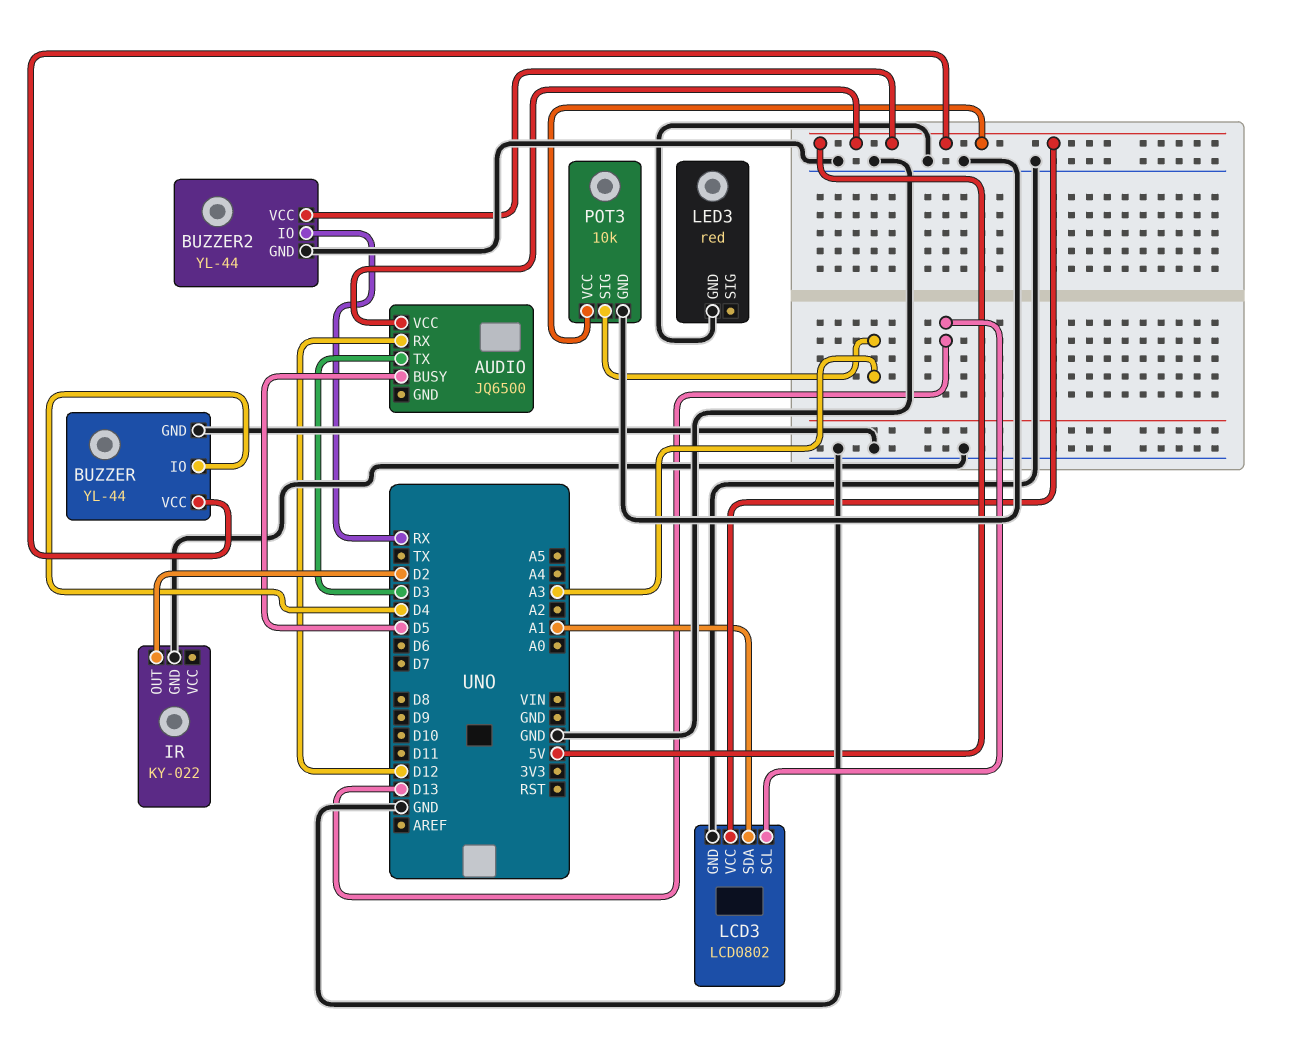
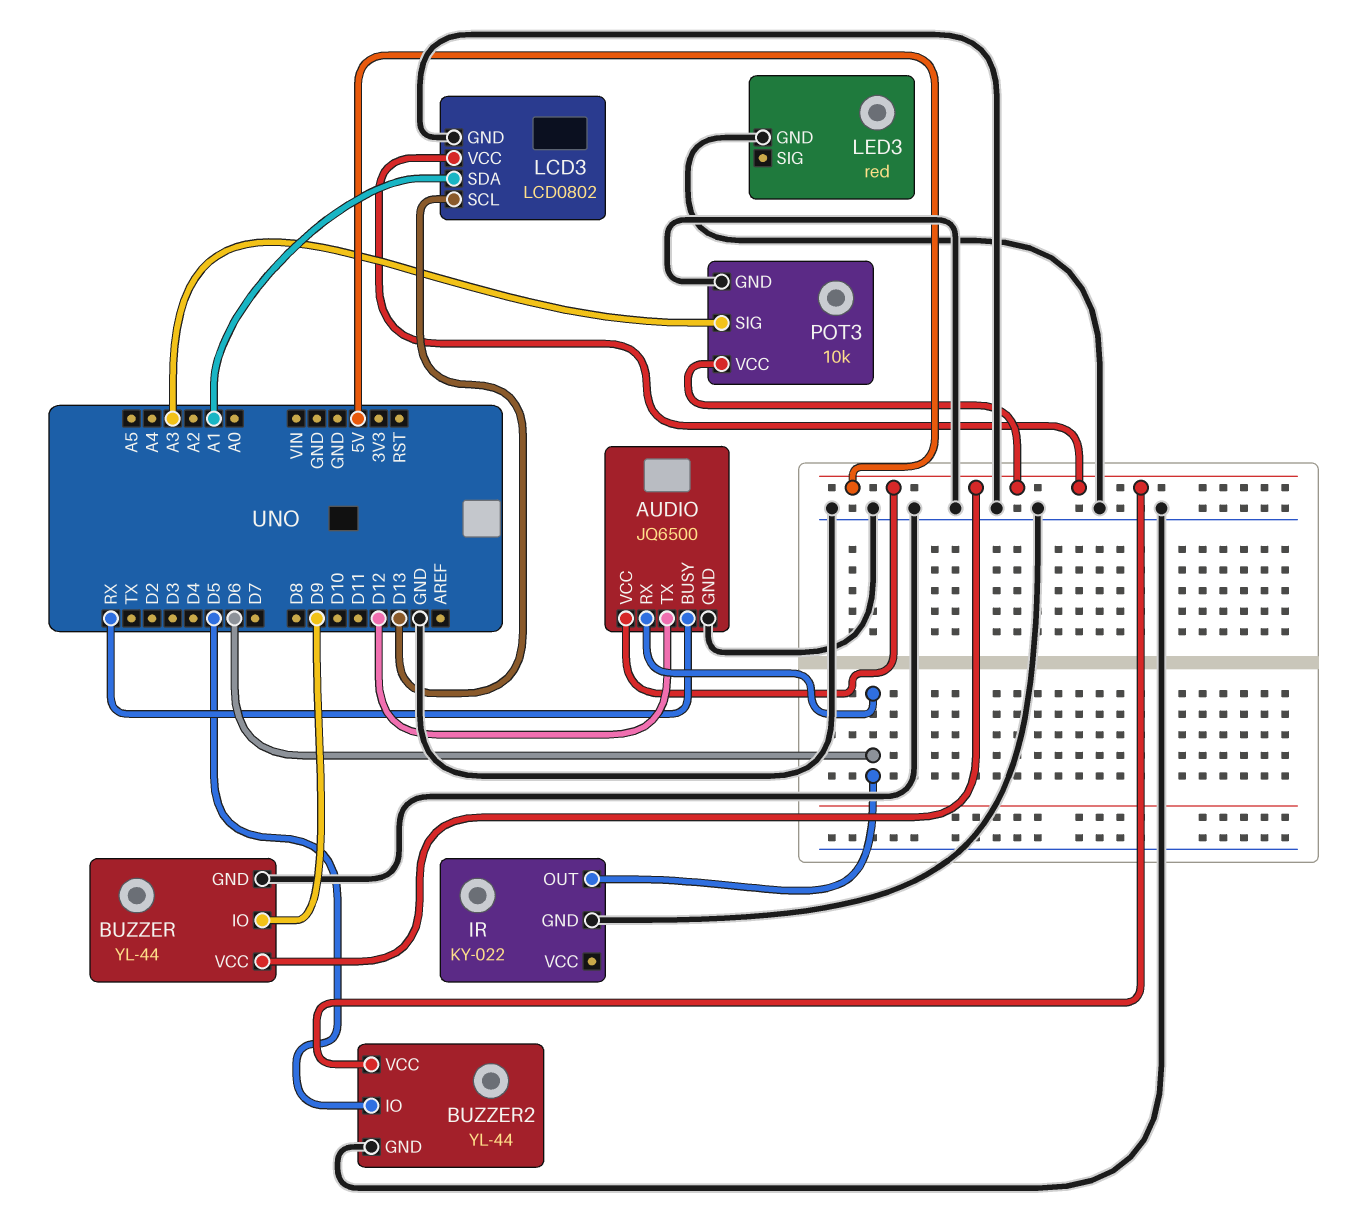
AUDIO pin BUSY: D5 -> RX
AUDIO pin GND: none -> GND
AUDIO pin RX: D12 -> D6
AUDIO pin TX: D3 -> D12
BUZZER pin IO: D4 -> D9
BUZZER2 pin IO: RX -> D5
IR pin OUT: D2 -> D6

